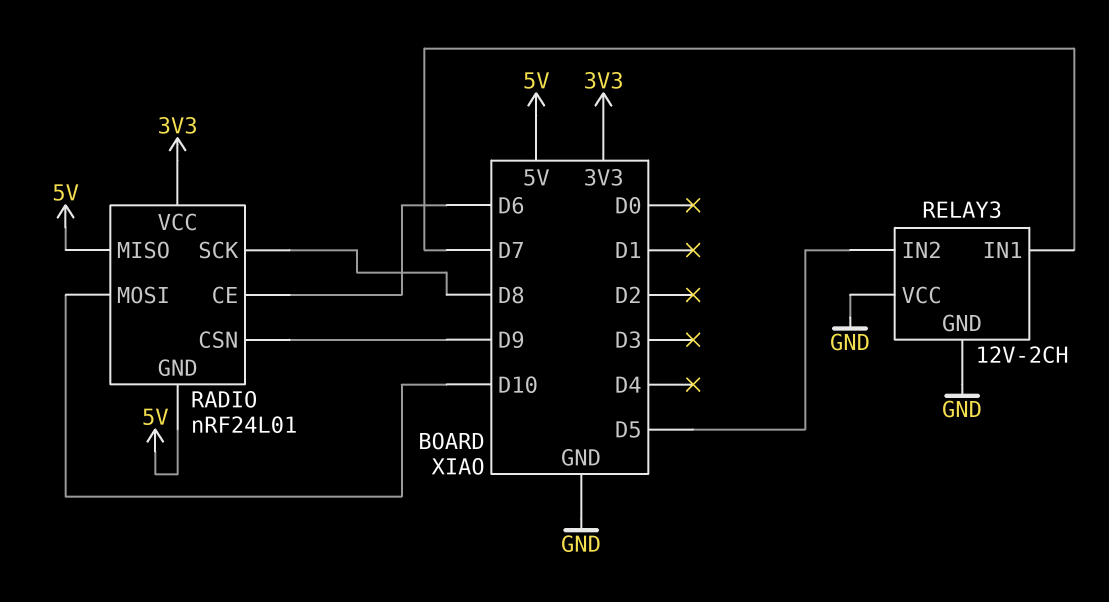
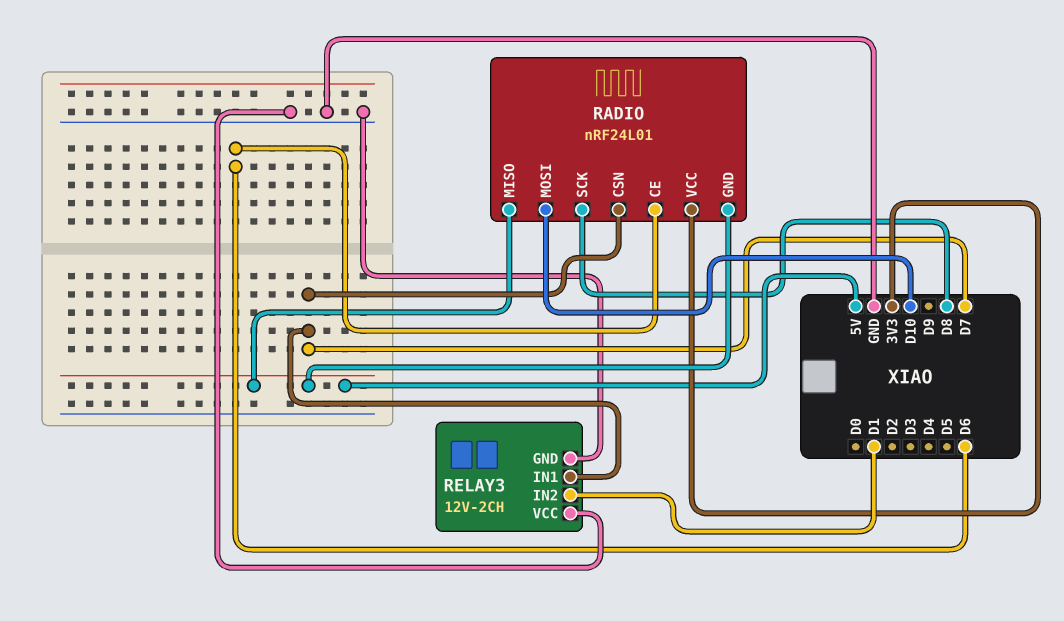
RADIO pin CSN: D9 -> D7
RELAY3 pin IN2: D5 -> D1

